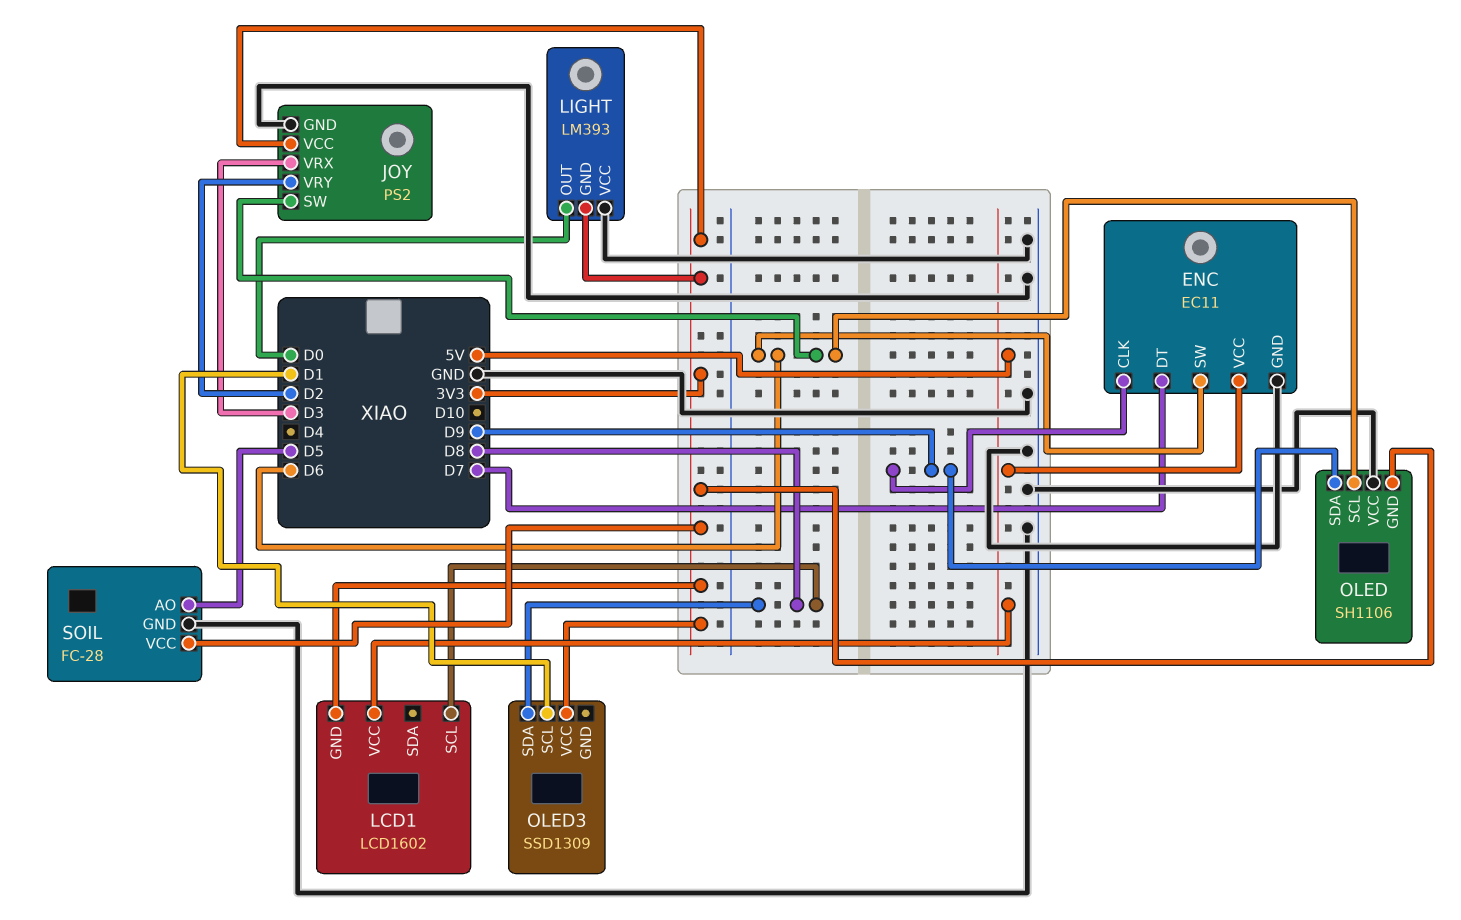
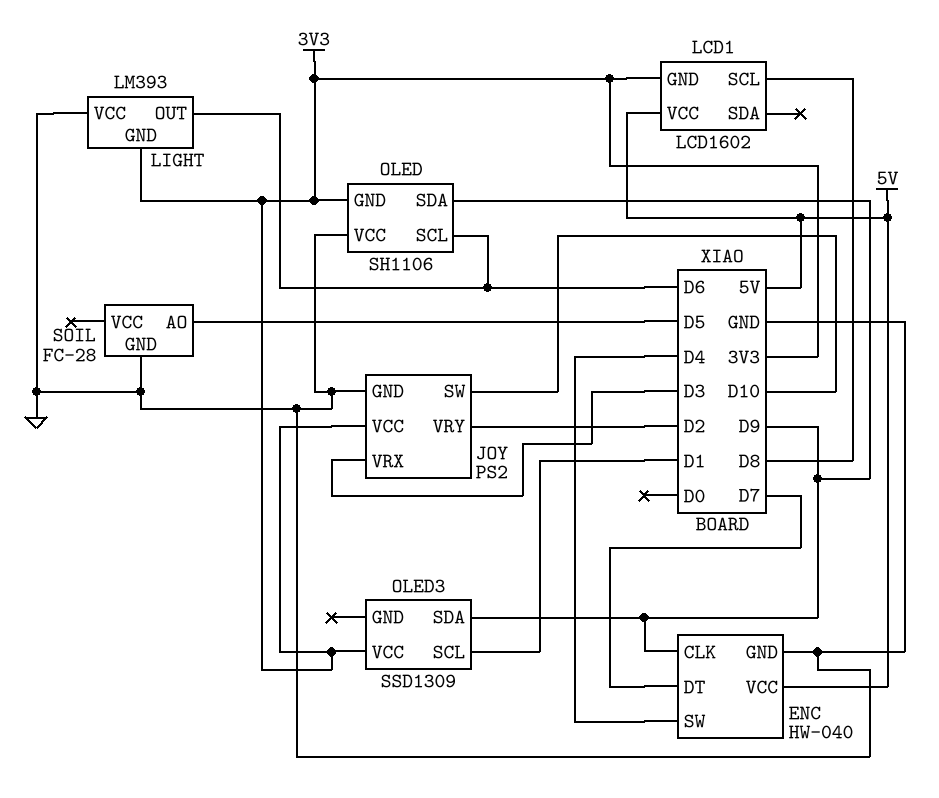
ENC: EC11 -> HW-040
ENC pin SW: D6 -> D4
JOY pin SW: D6 -> D10
LIGHT pin OUT: D0 -> D6
OLED3 pin SDA: D8 -> D9
SOIL pin VCC: 3V3 -> none

